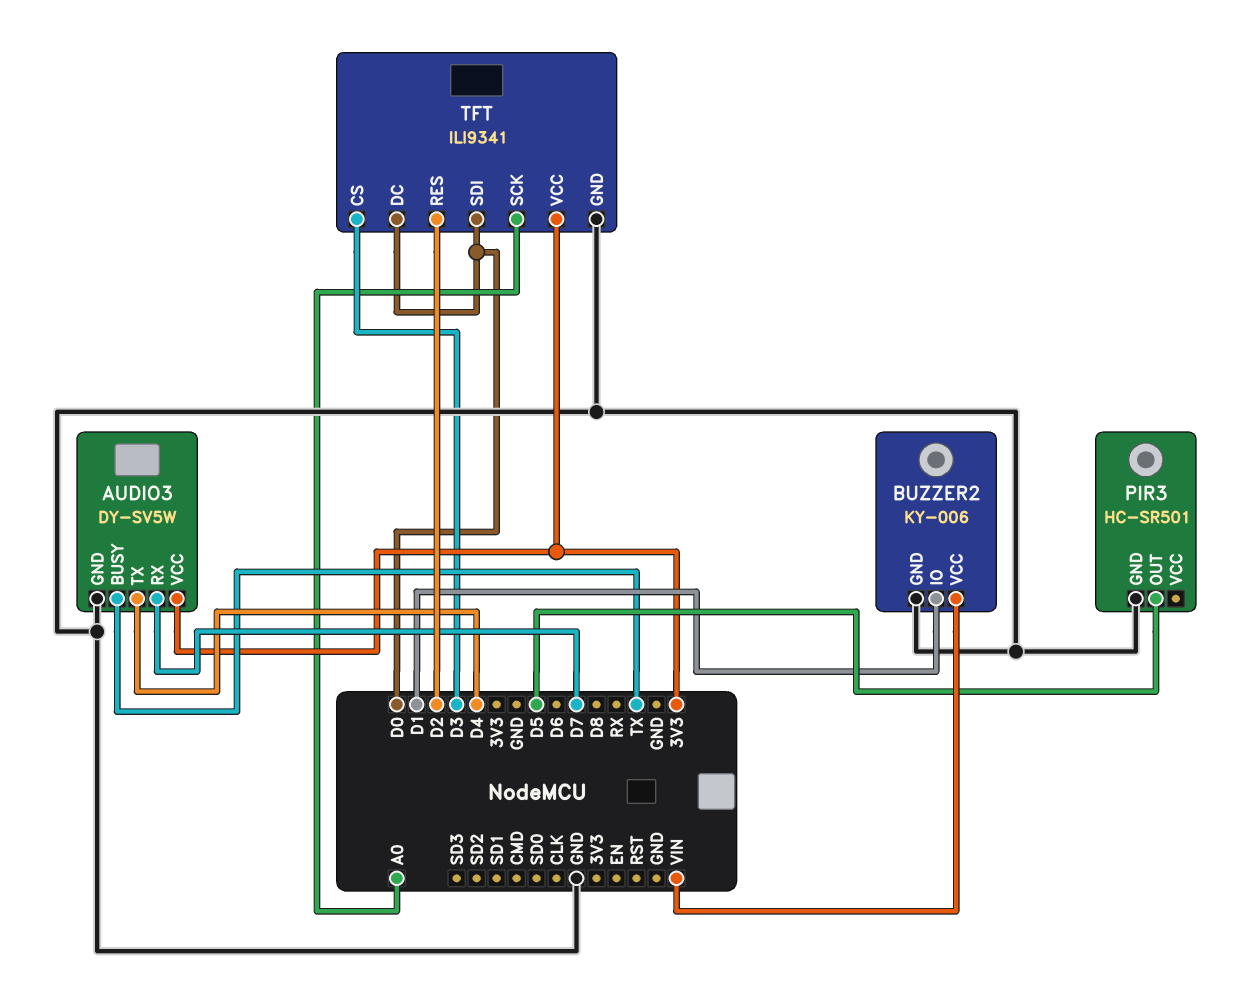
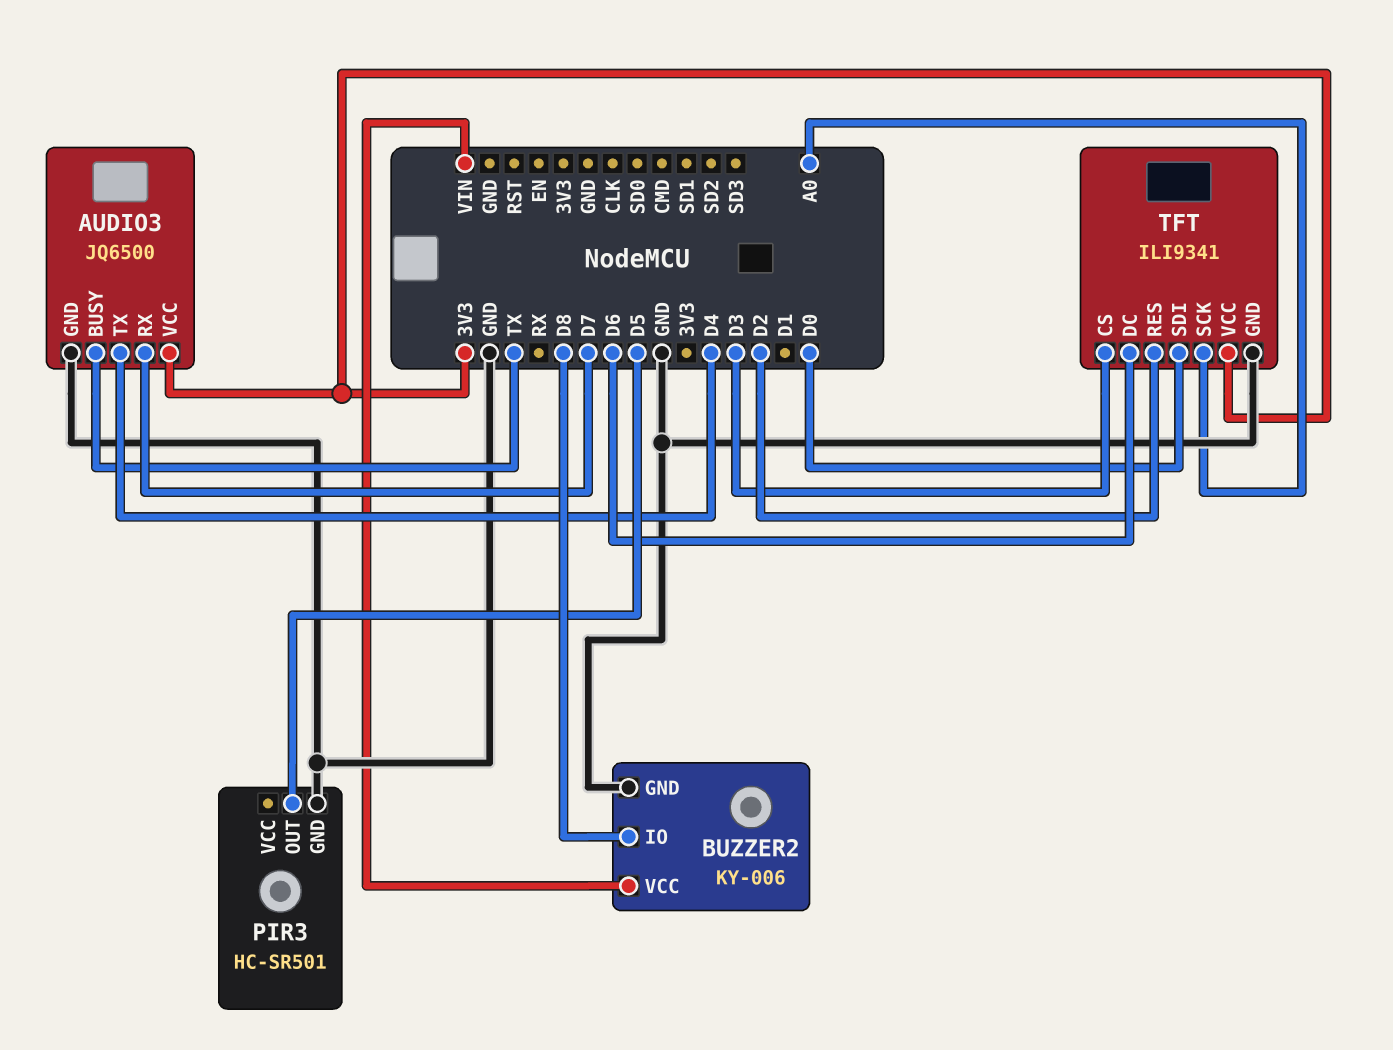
AUDIO3: DY-SV5W -> JQ6500
BUZZER2 pin IO: D1 -> D8
TFT pin DC: D0 -> D6

